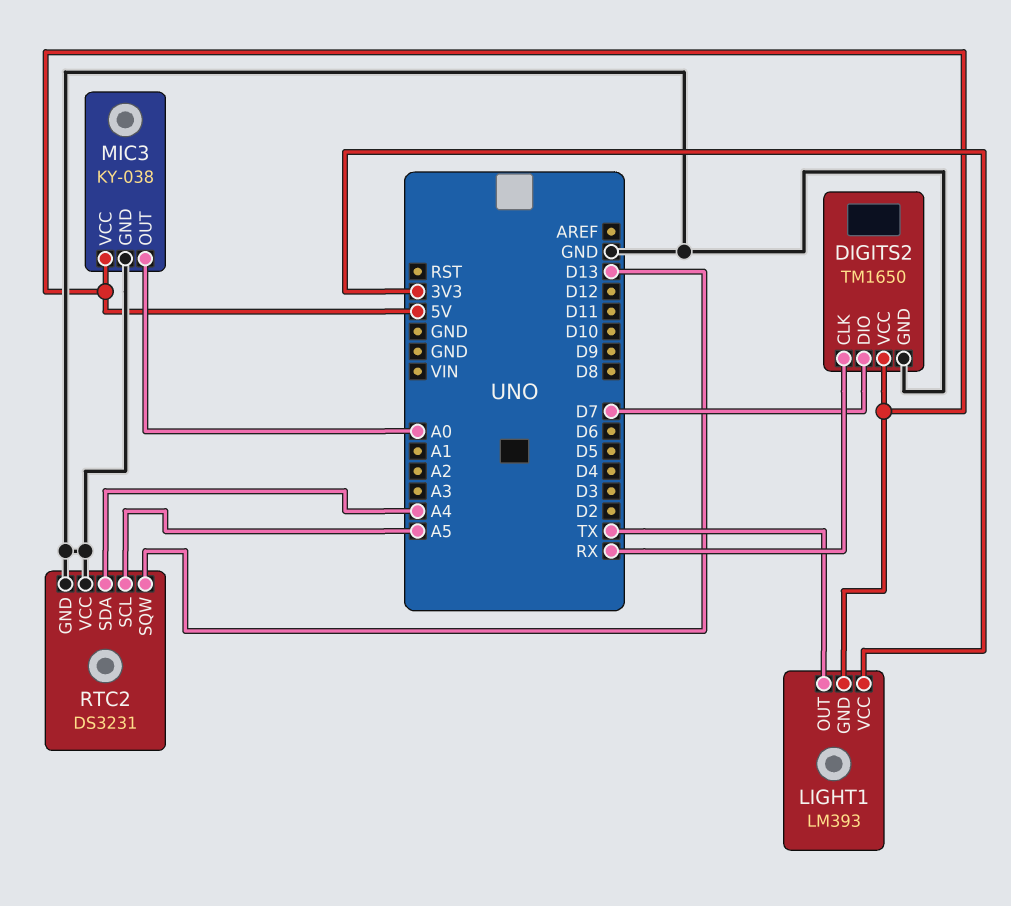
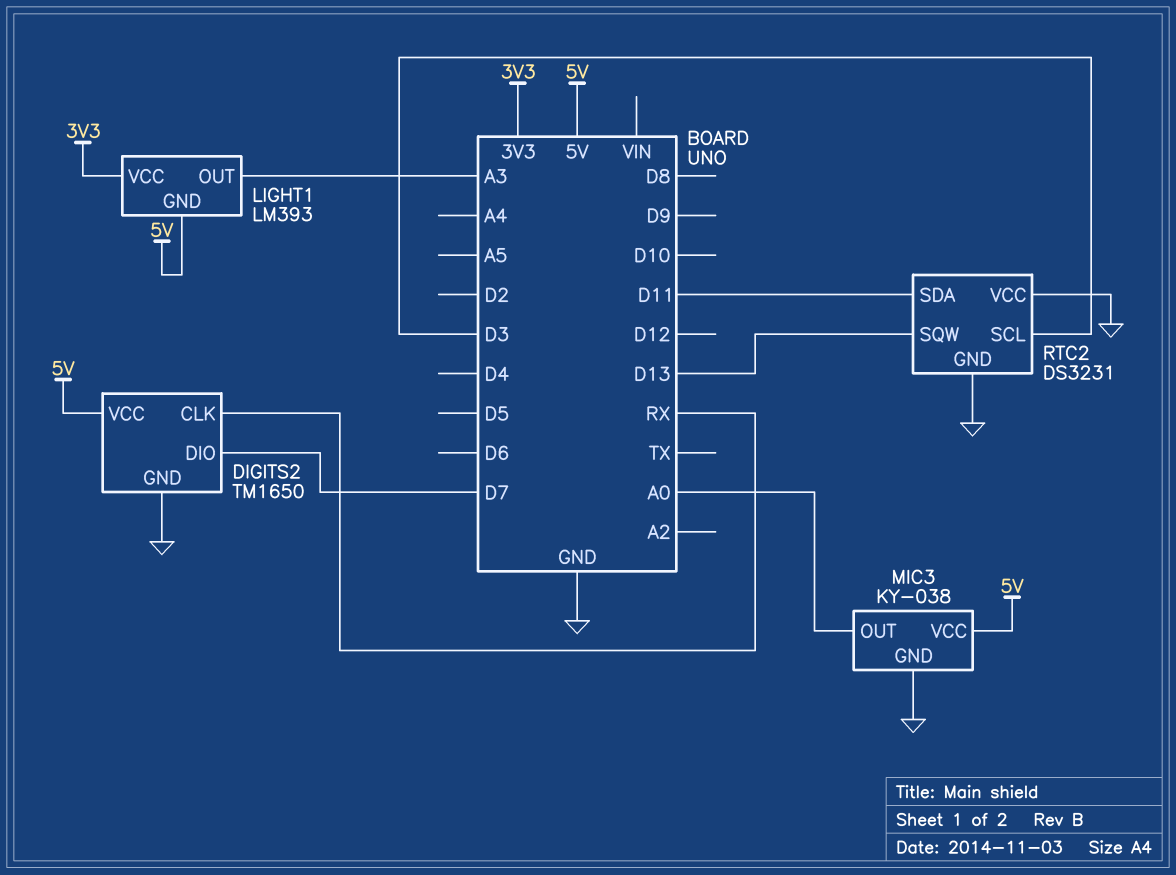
LIGHT1 pin OUT: TX -> A3
RTC2 pin SCL: A5 -> D3
RTC2 pin SDA: A4 -> D11

